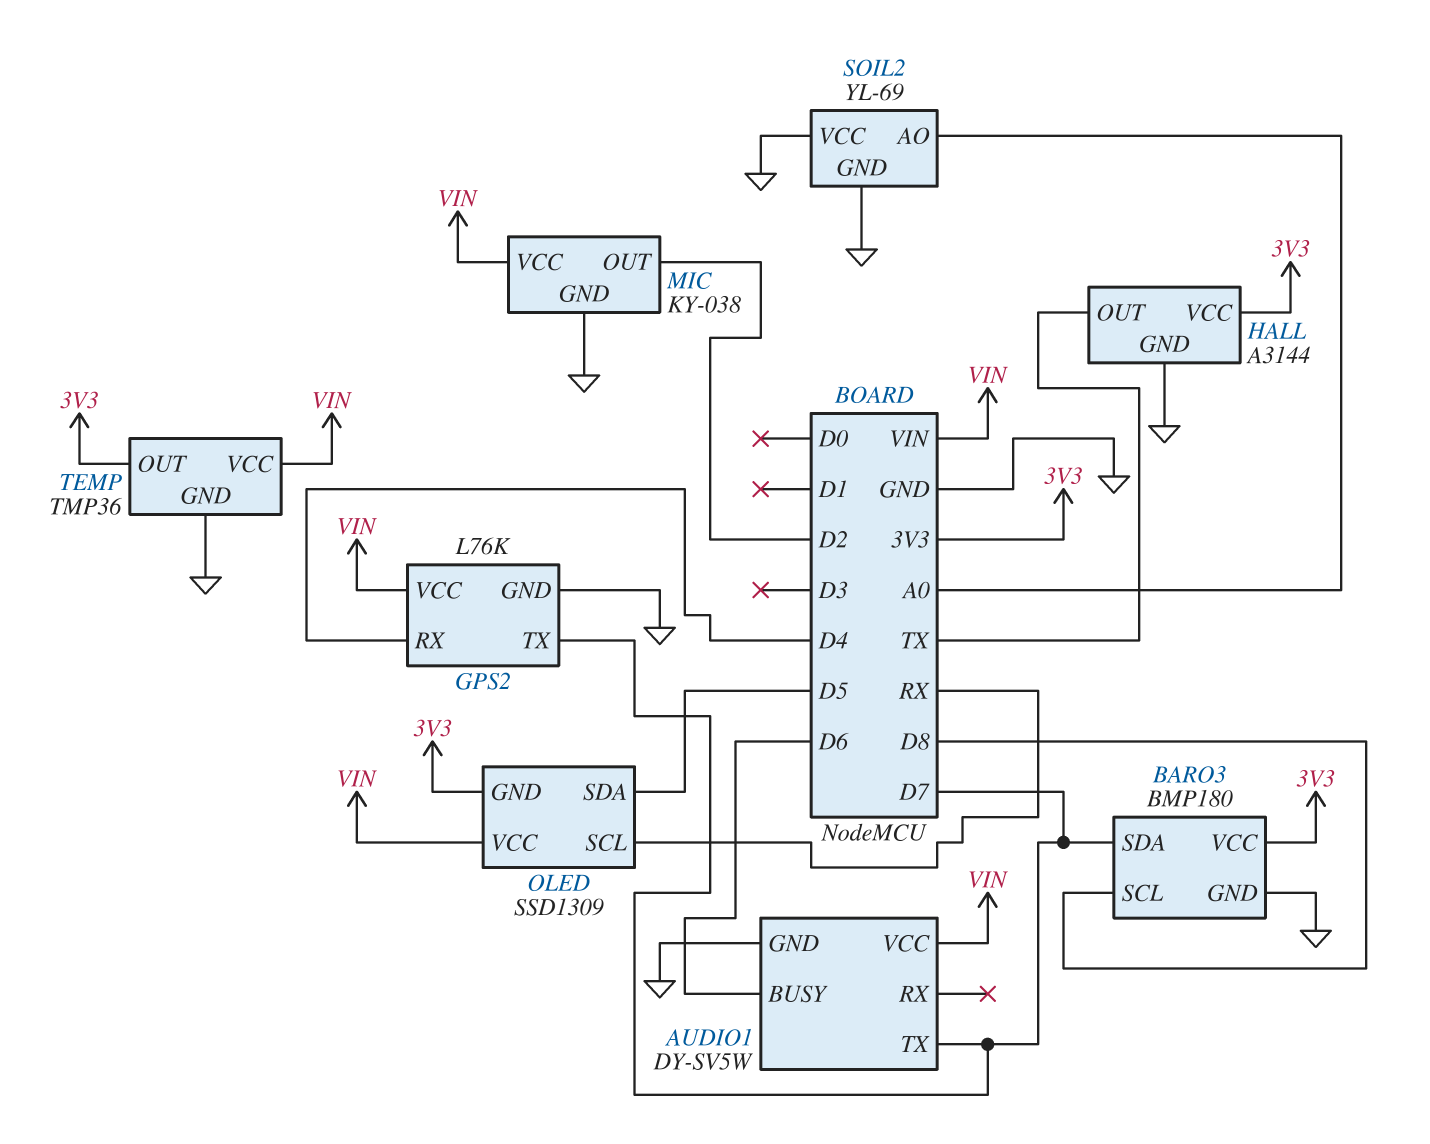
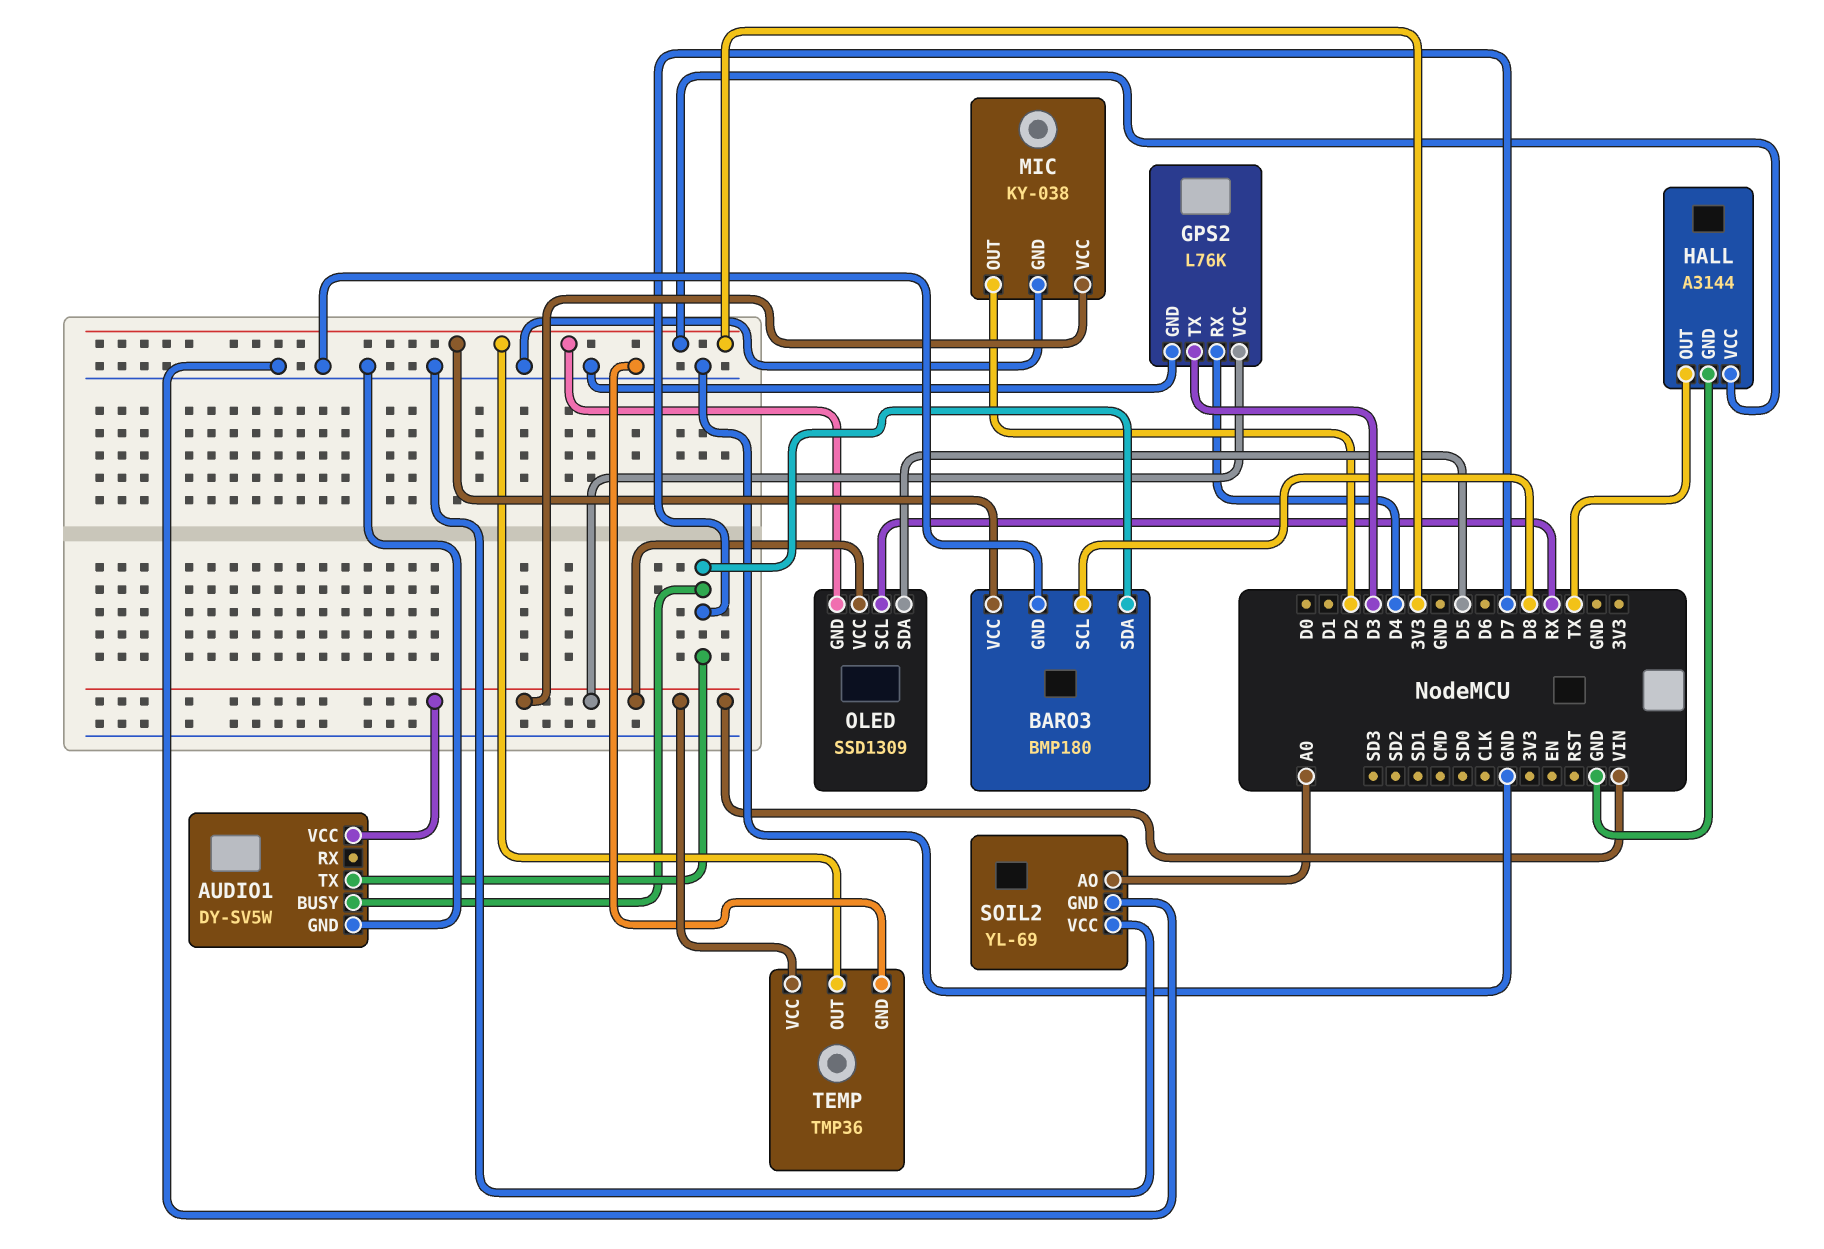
AUDIO1 pin BUSY: D6 -> D7
GPS2 pin TX: D7 -> D3

